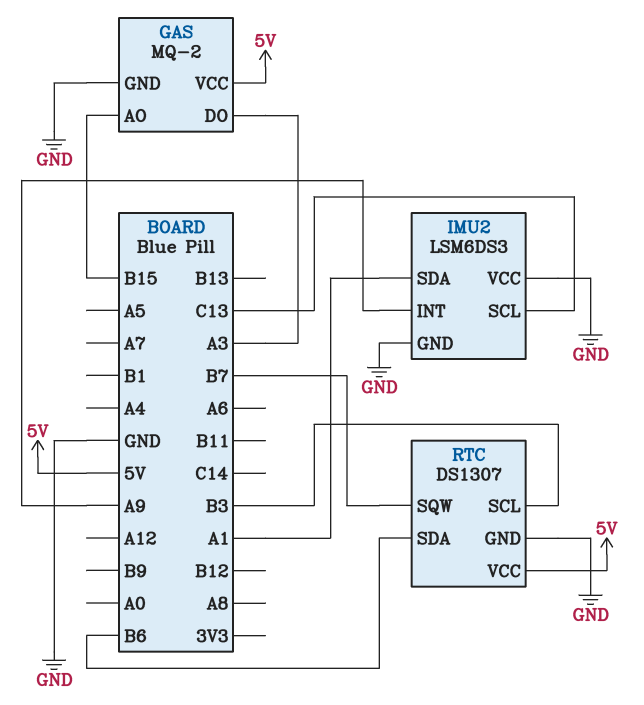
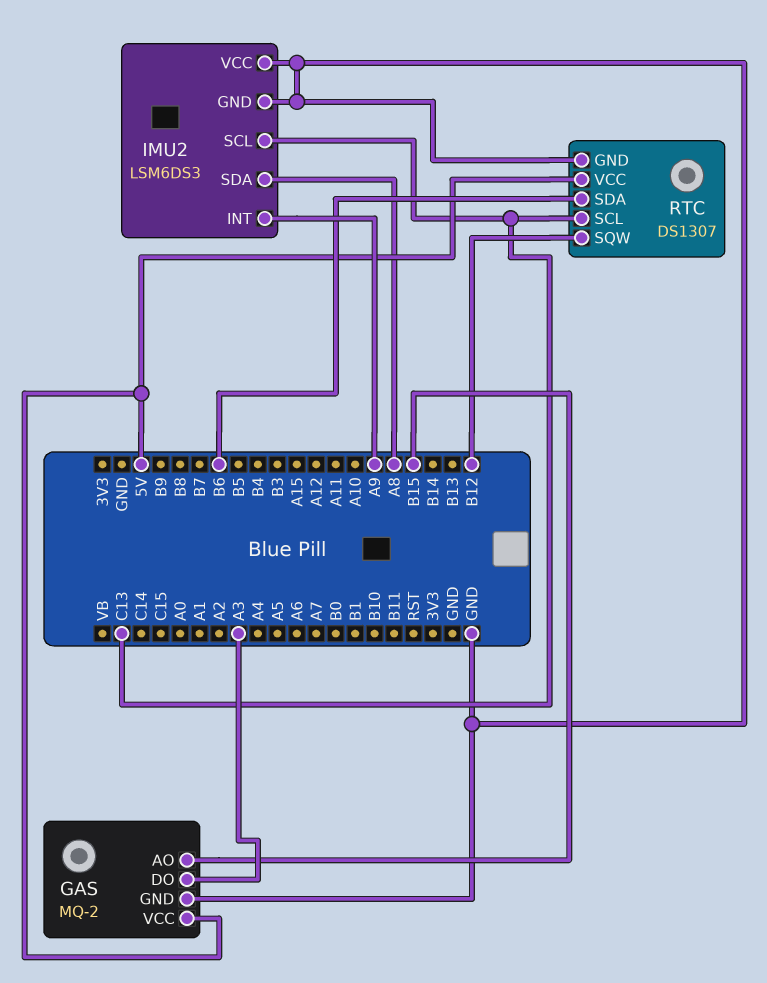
IMU2 pin SDA: A1 -> A8
RTC pin SCL: B3 -> C13
RTC pin SQW: B7 -> B12

